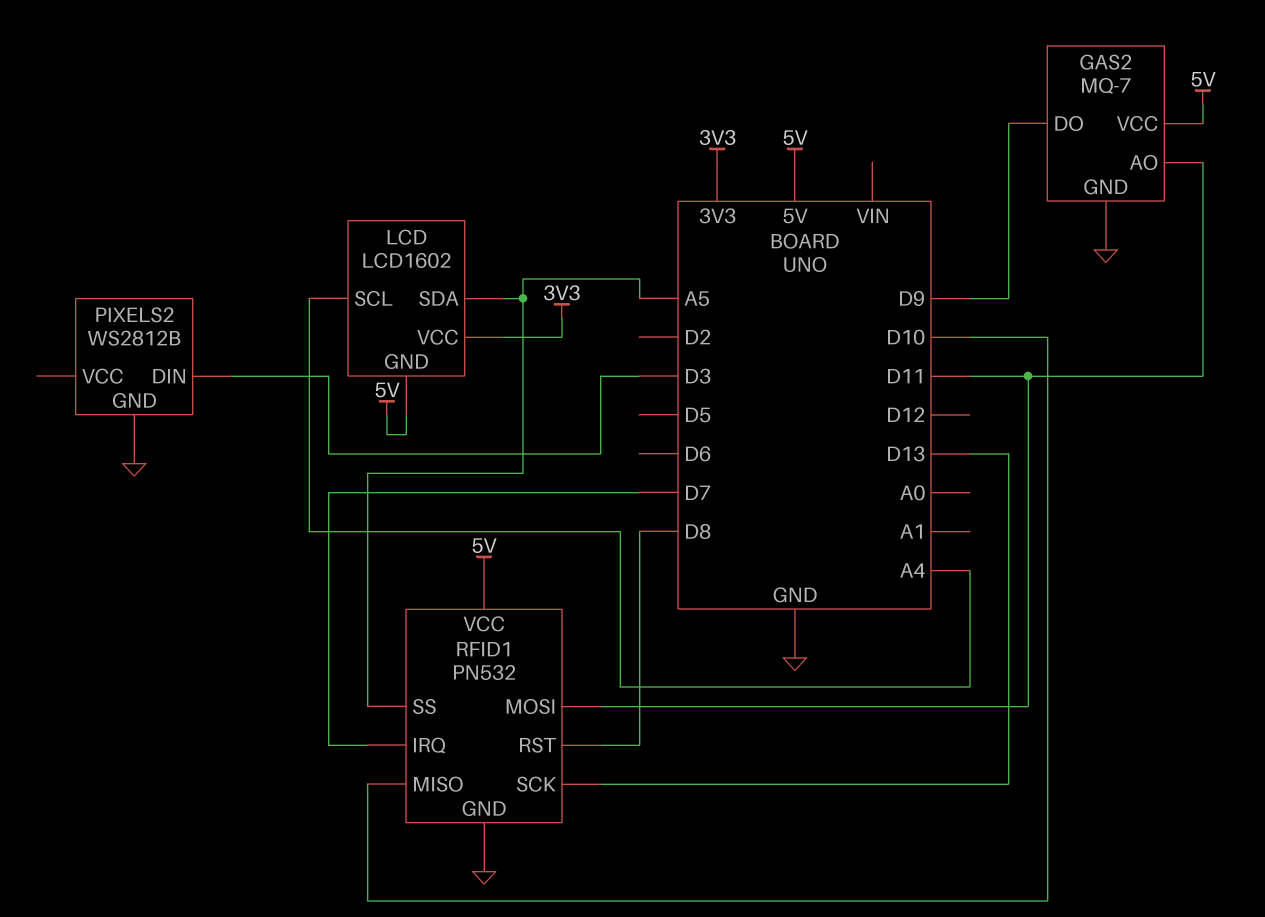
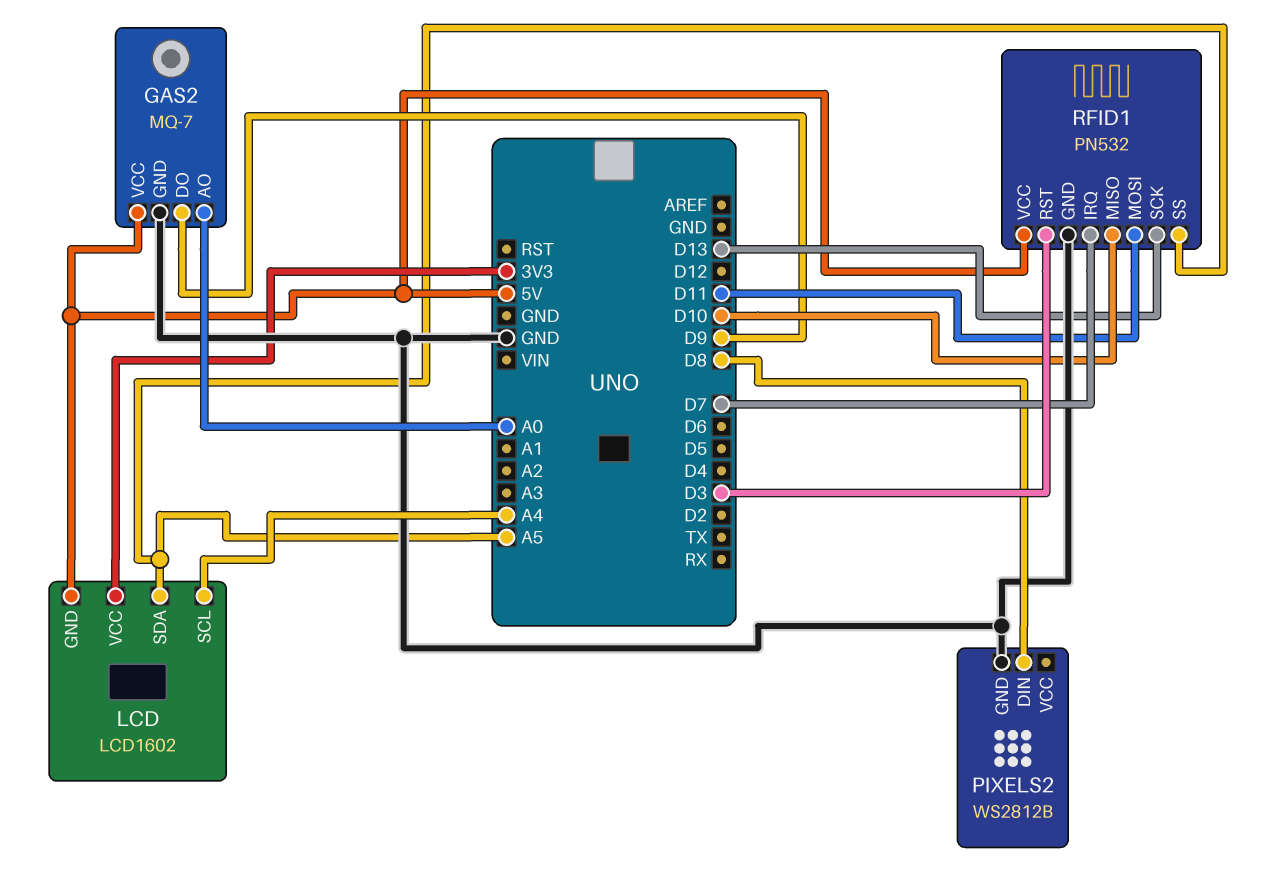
GAS2 pin AO: D11 -> A0
PIXELS2 pin DIN: D3 -> D8
RFID1 pin RST: D8 -> D3

